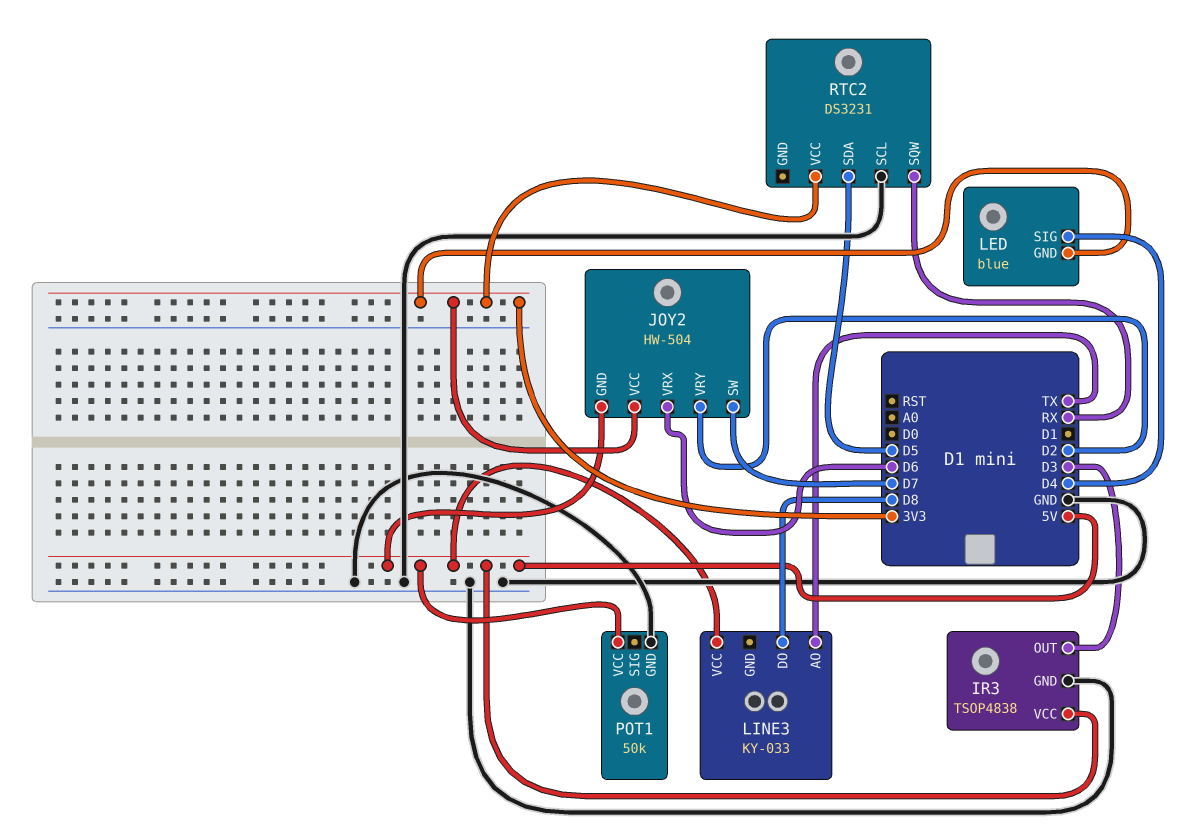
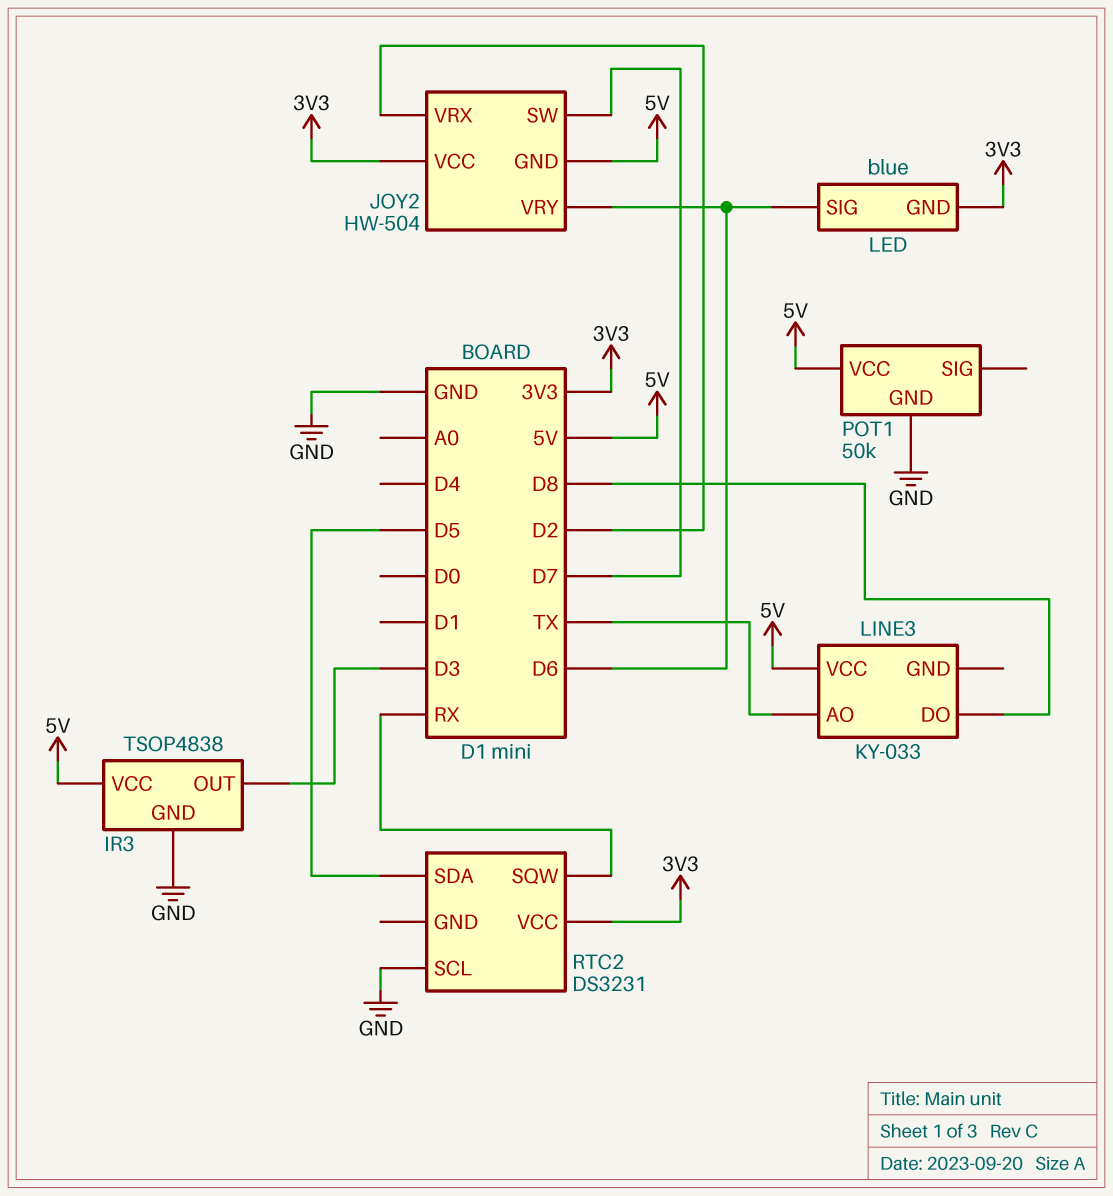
JOY2 pin VRX: D6 -> D2
JOY2 pin VRY: D2 -> D6
LED pin SIG: D4 -> D6

